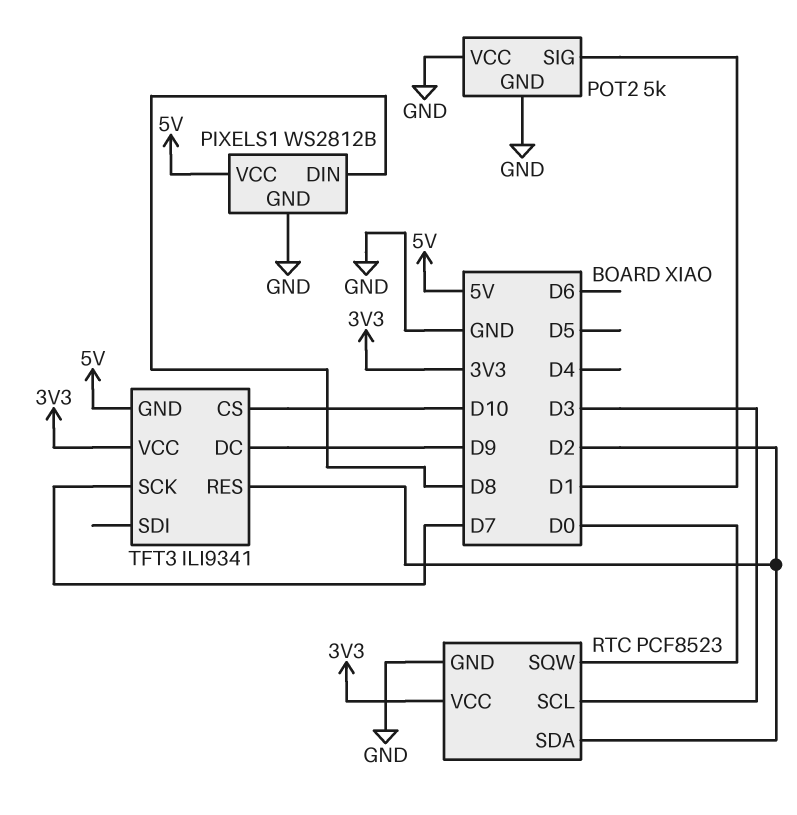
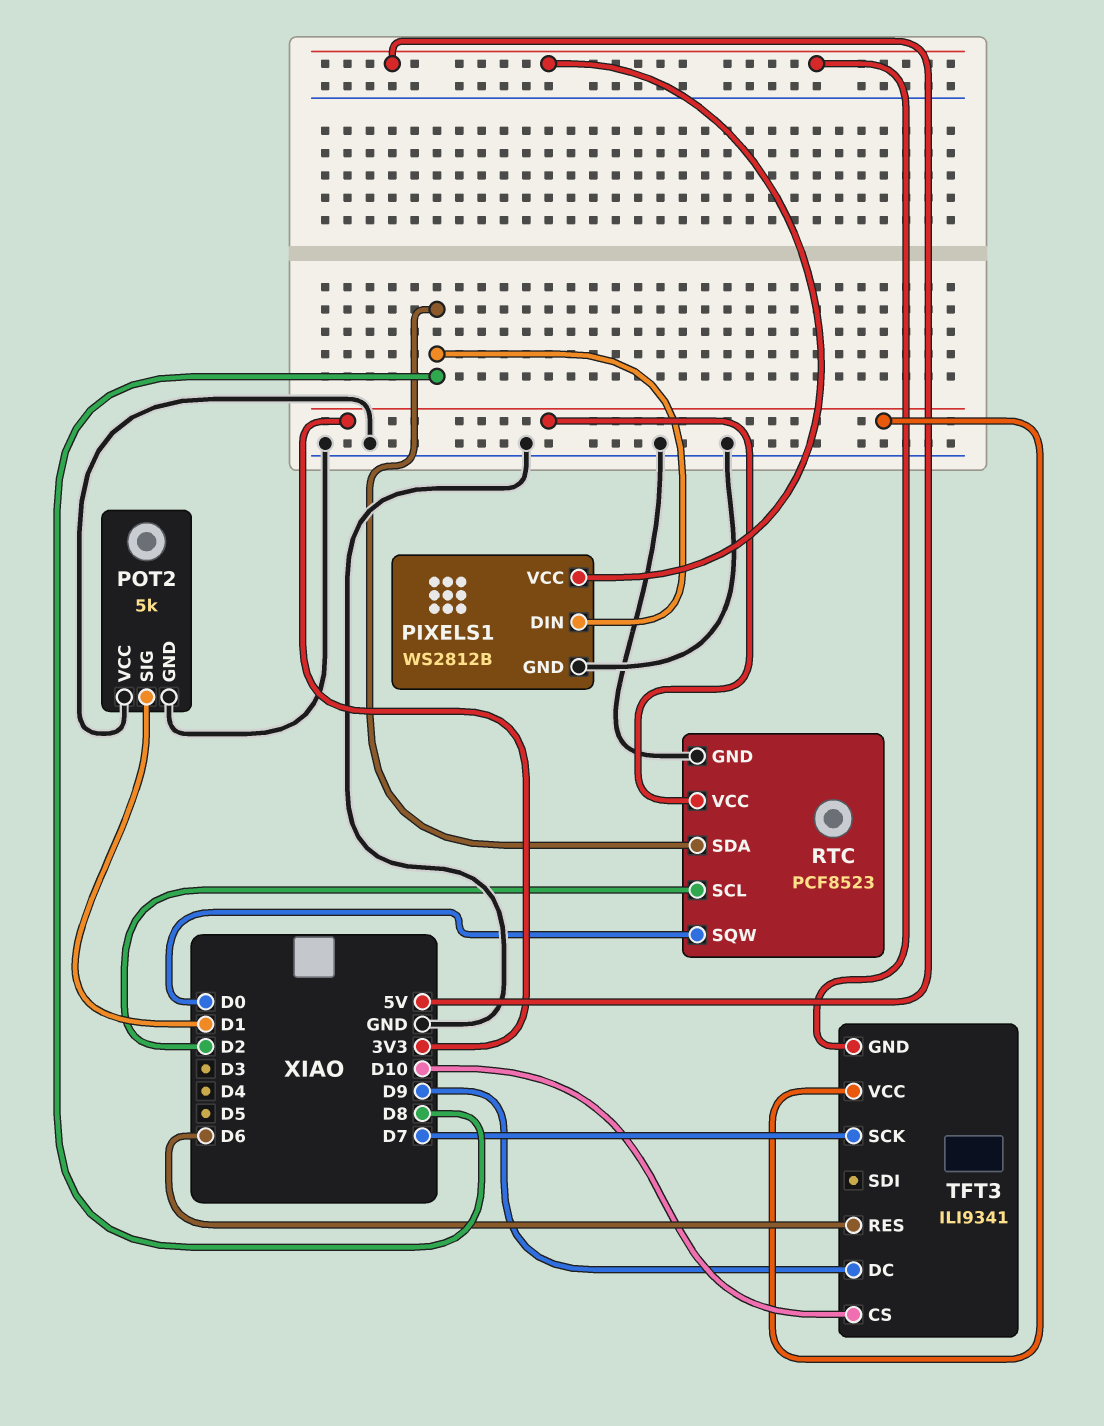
RTC pin SCL: D3 -> D2
RTC pin SDA: D2 -> D8
TFT3 pin RES: D2 -> D6

